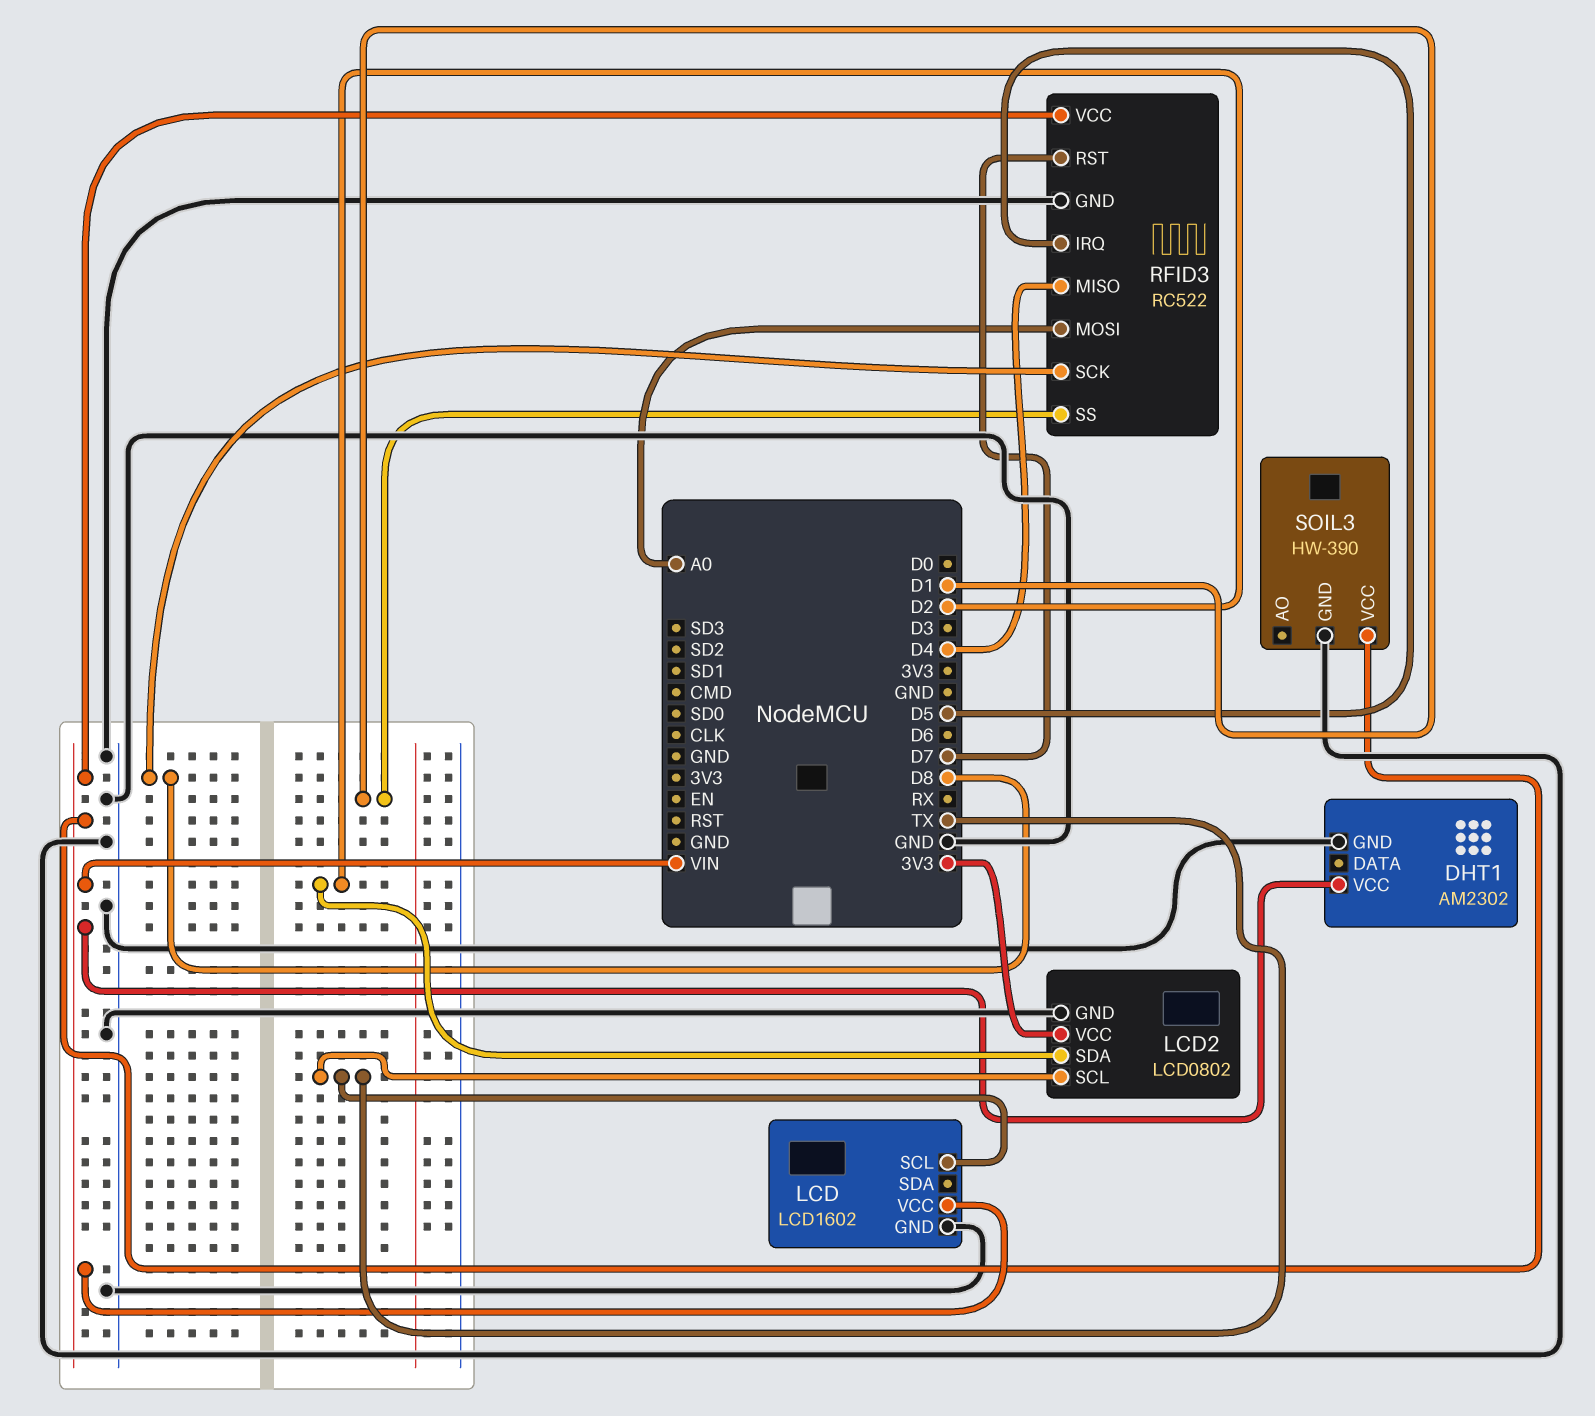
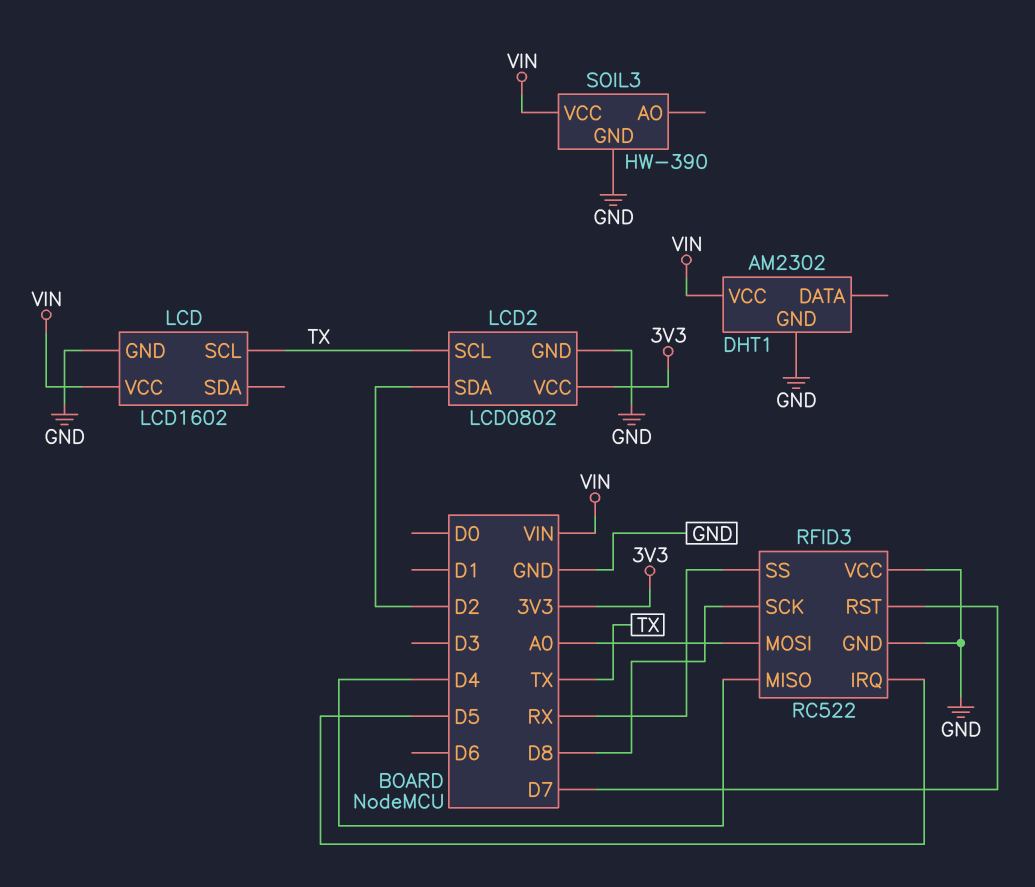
RFID3 pin SS: D1 -> RX
RFID3 pin VCC: VIN -> GND

